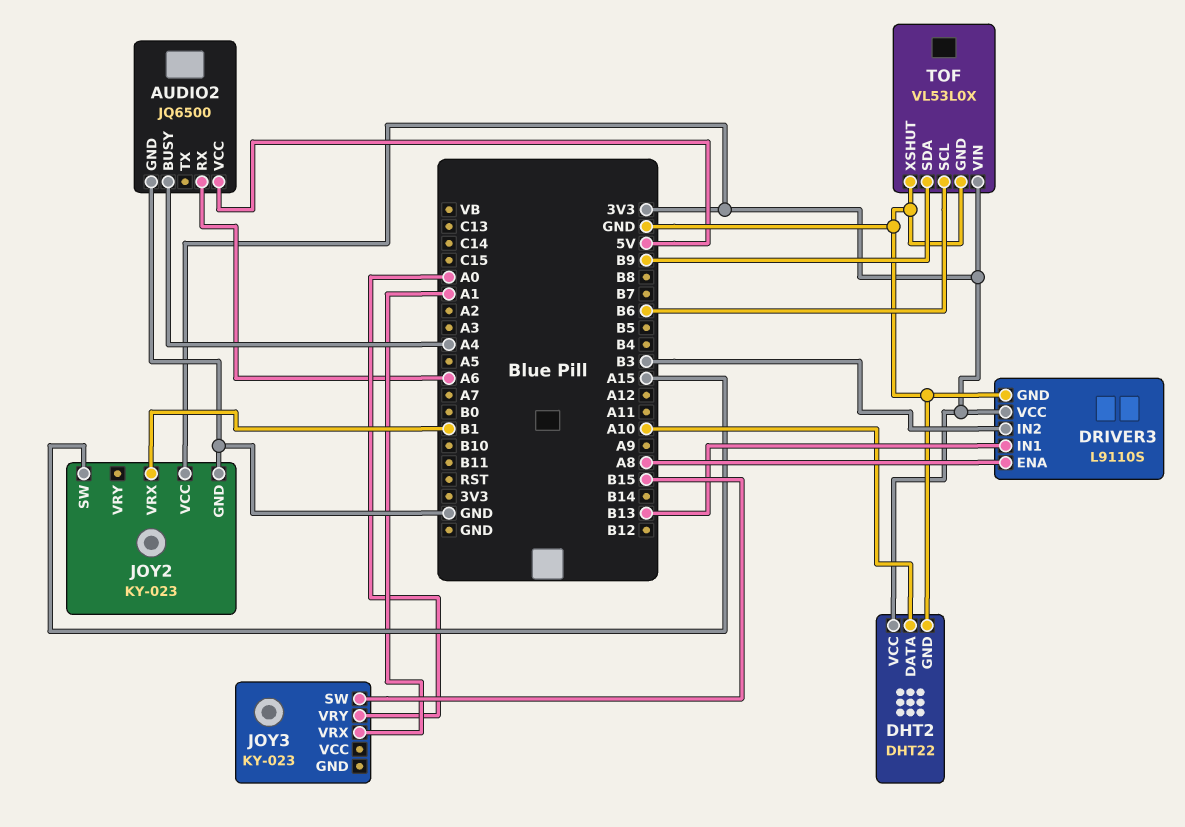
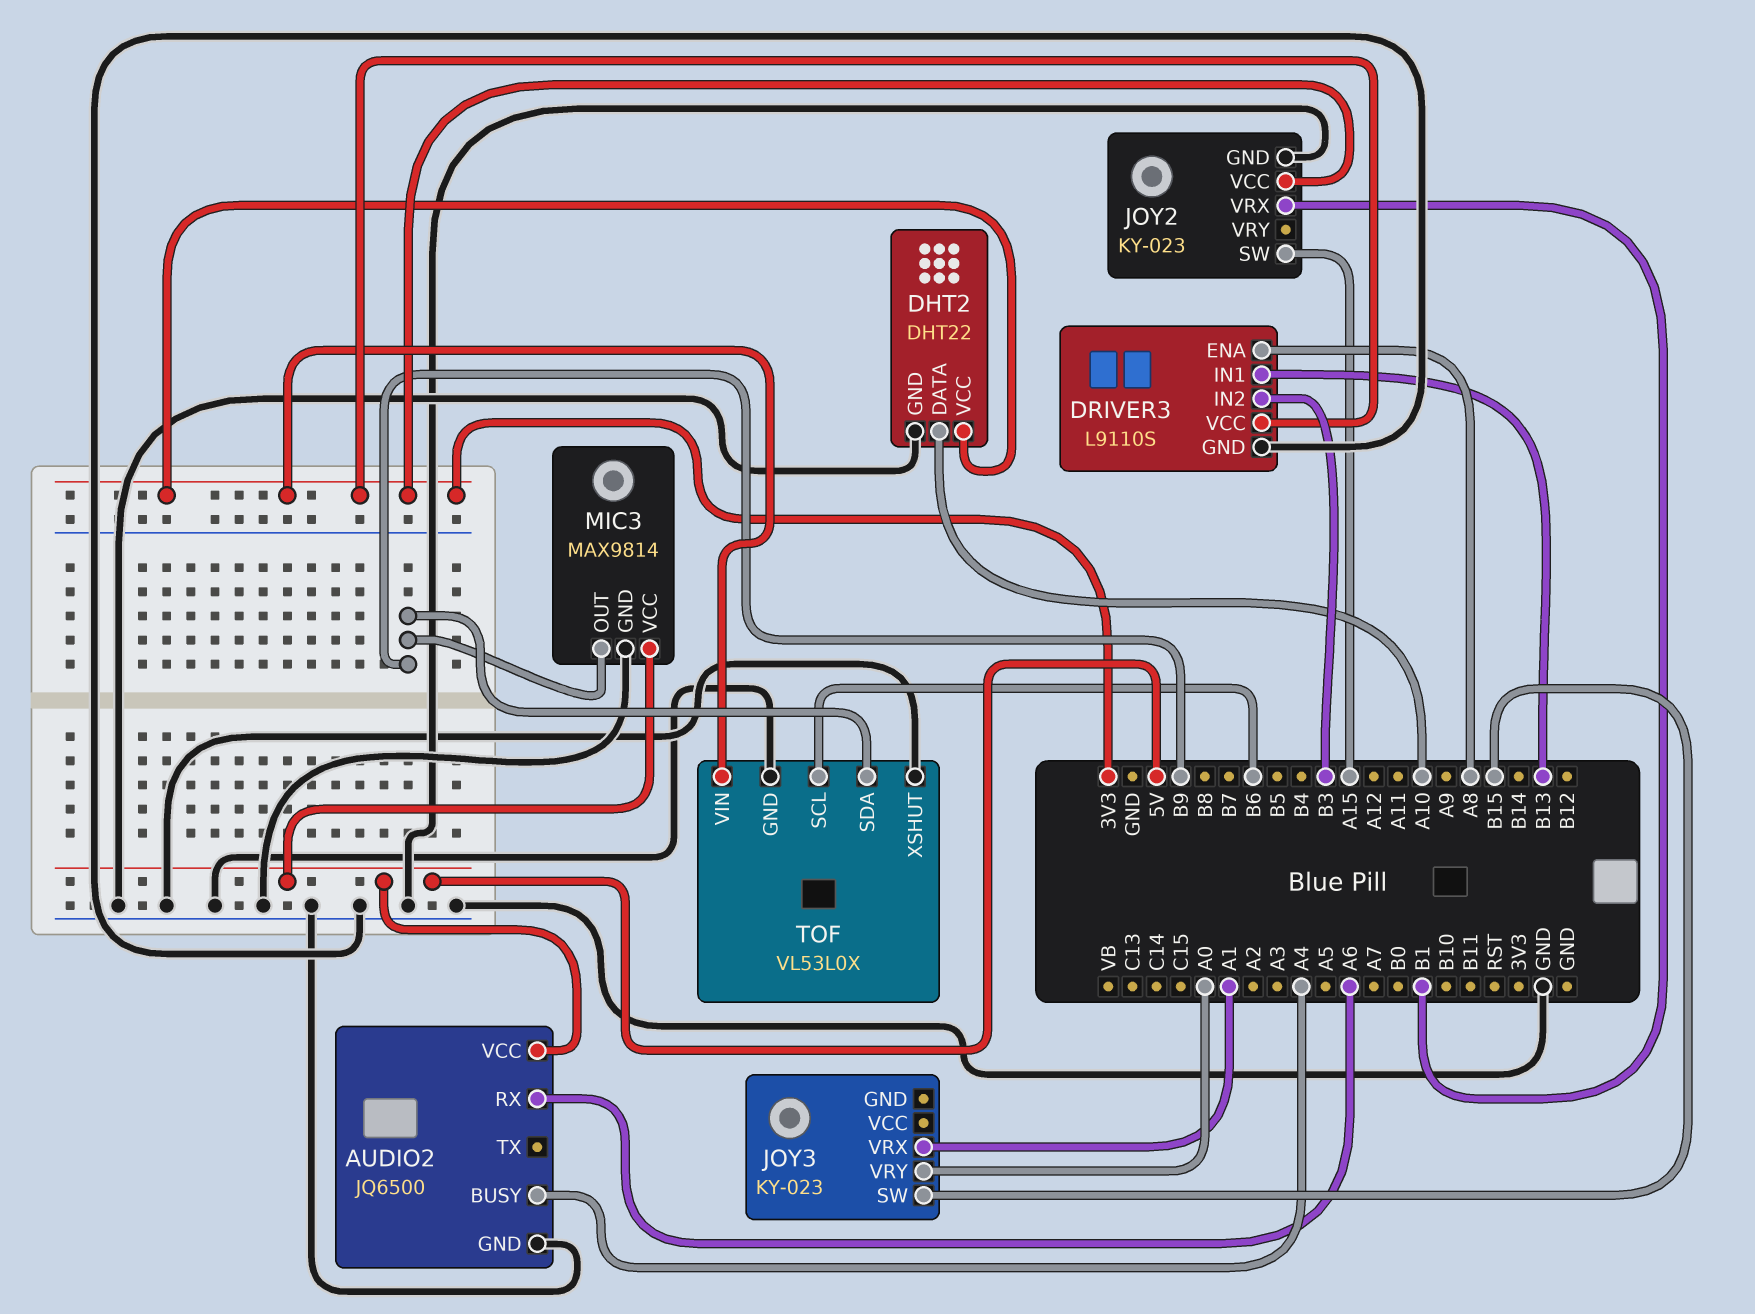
MIC3: none -> MAX9814
MIC3 pin GND: none -> GND
MIC3 pin OUT: none -> B9
MIC3 pin VCC: none -> 5V

